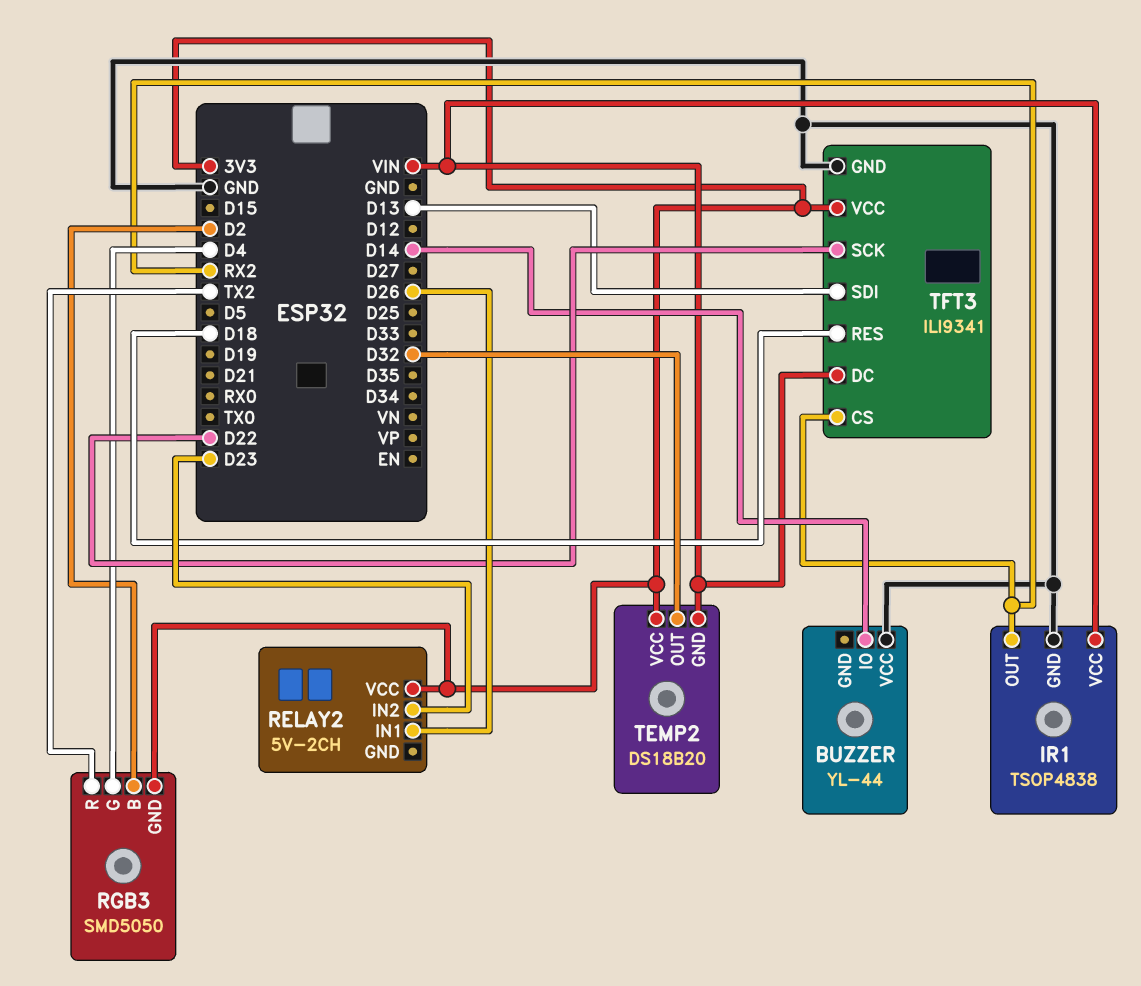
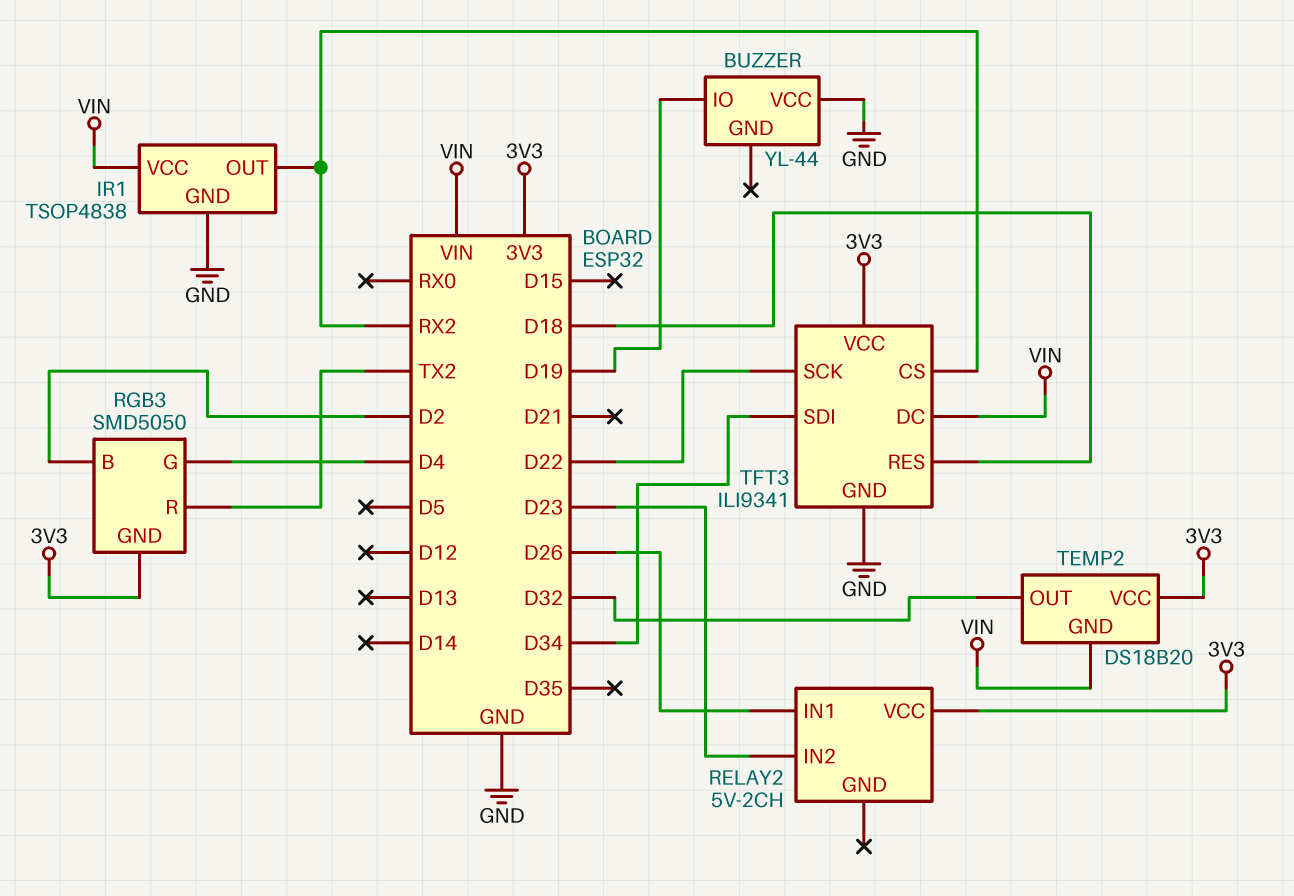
BUZZER pin IO: D14 -> D19
TFT3 pin SDI: D13 -> D34

